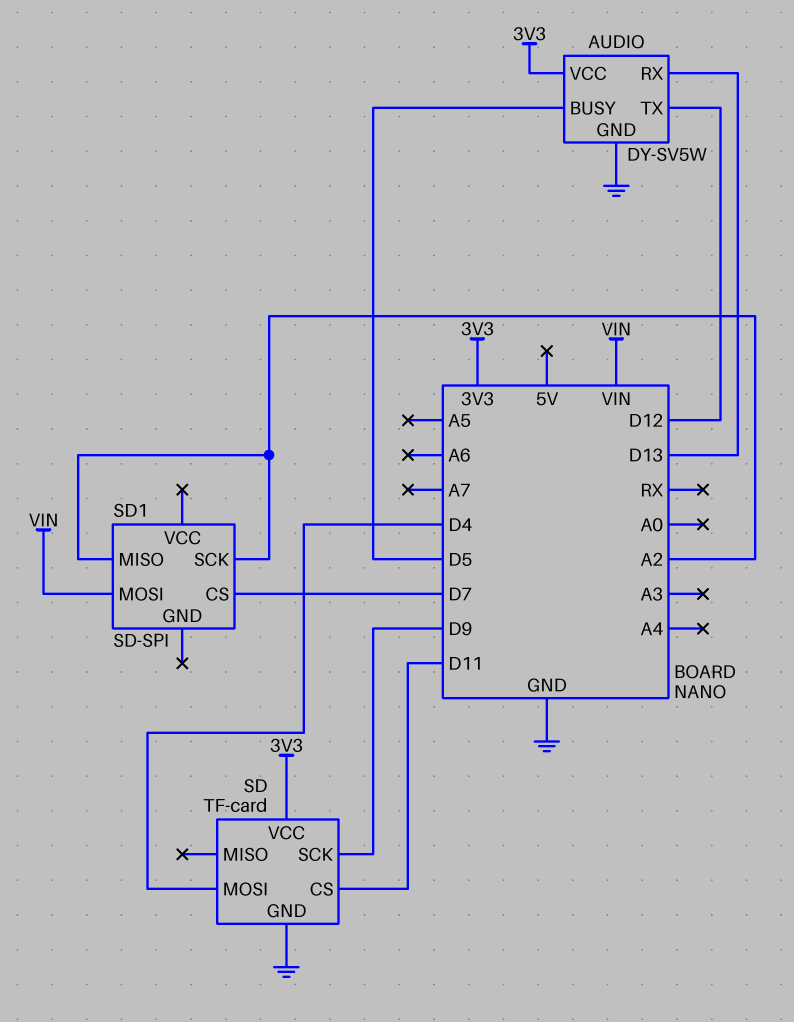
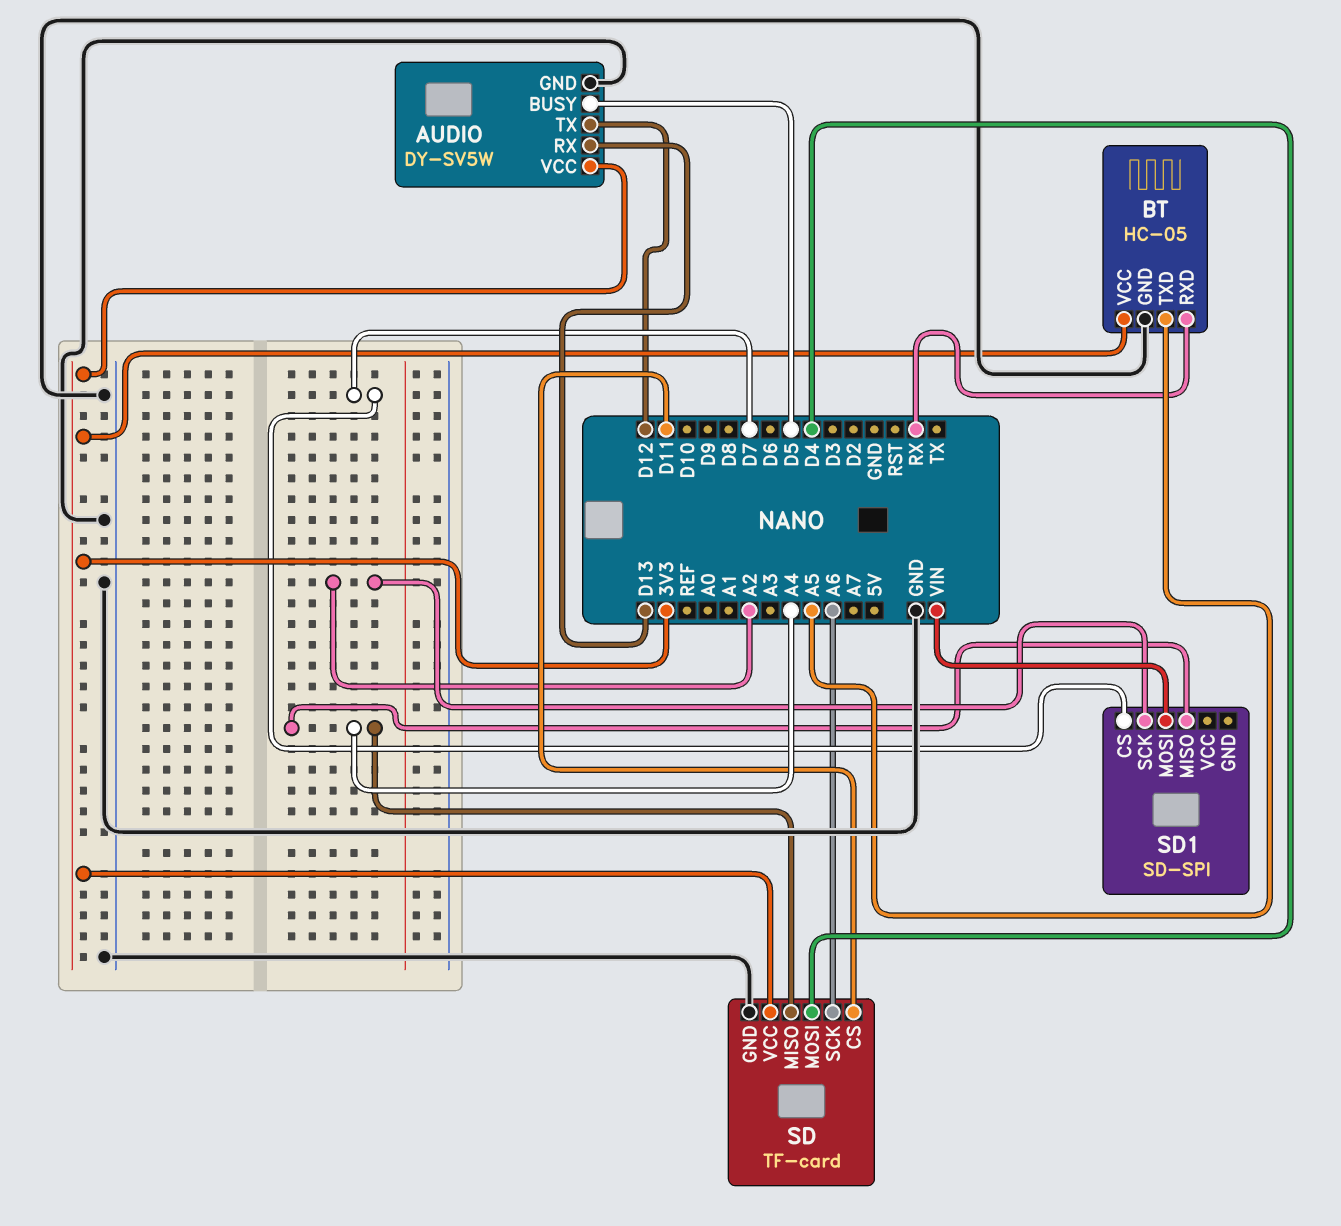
BT: none -> HC-05
BT pin GND: none -> GND
BT pin RXD: none -> RX
BT pin TXD: none -> A5
BT pin VCC: none -> 3V3
SD pin MISO: none -> A4
SD pin SCK: D9 -> A6
SD1 pin MISO: A2 -> A4

